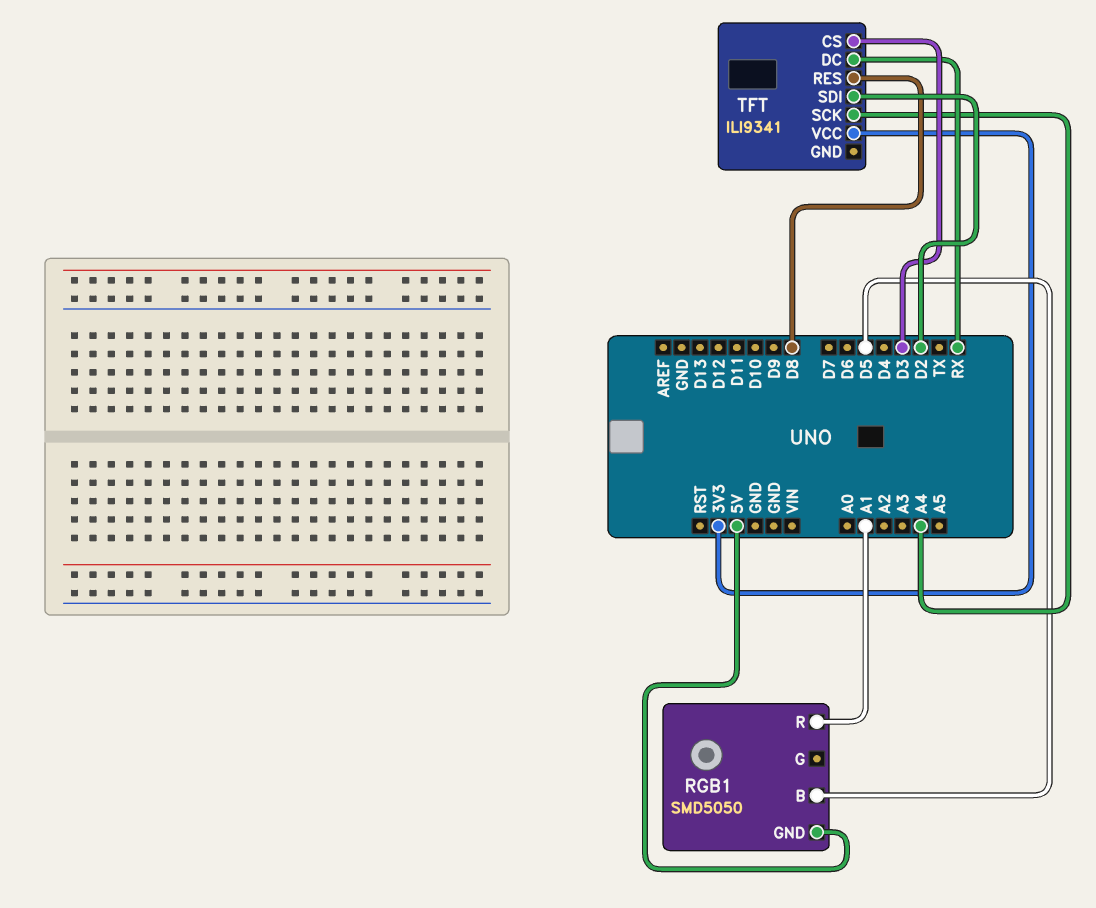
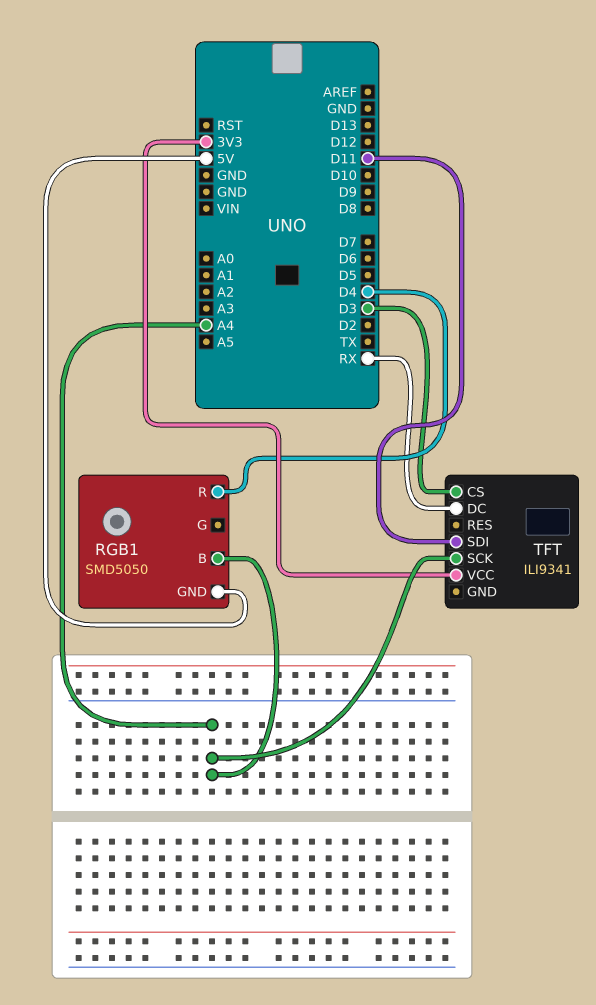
RGB1 pin B: D5 -> A4
RGB1 pin R: A1 -> D4
TFT pin RES: D8 -> none
TFT pin SDI: D2 -> D11

